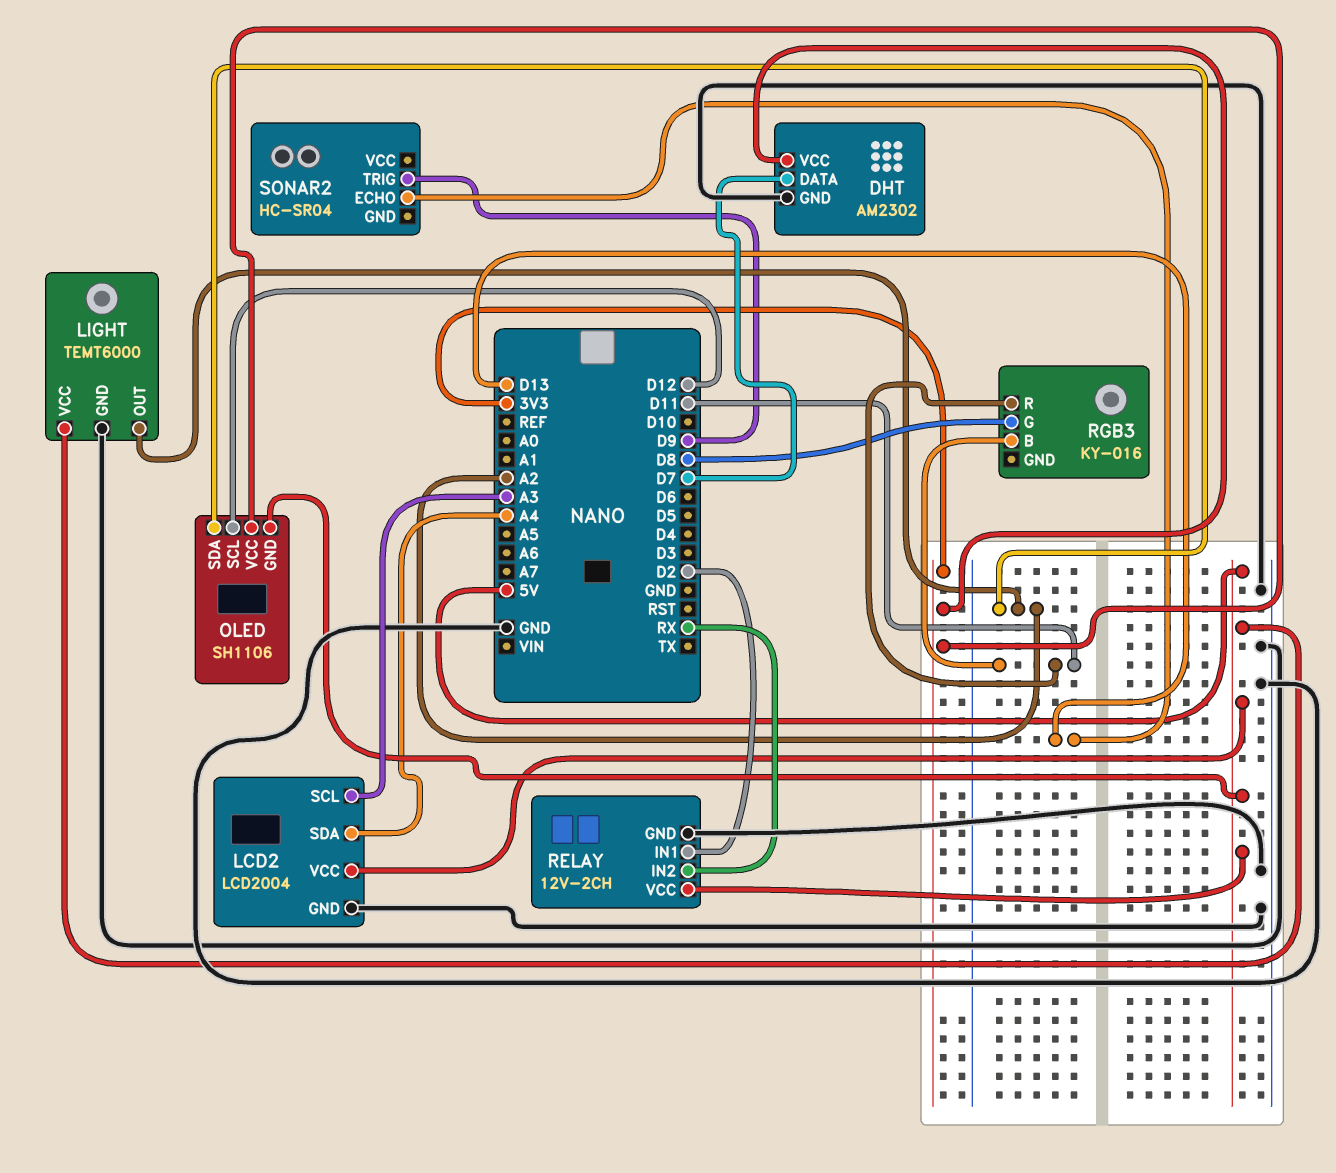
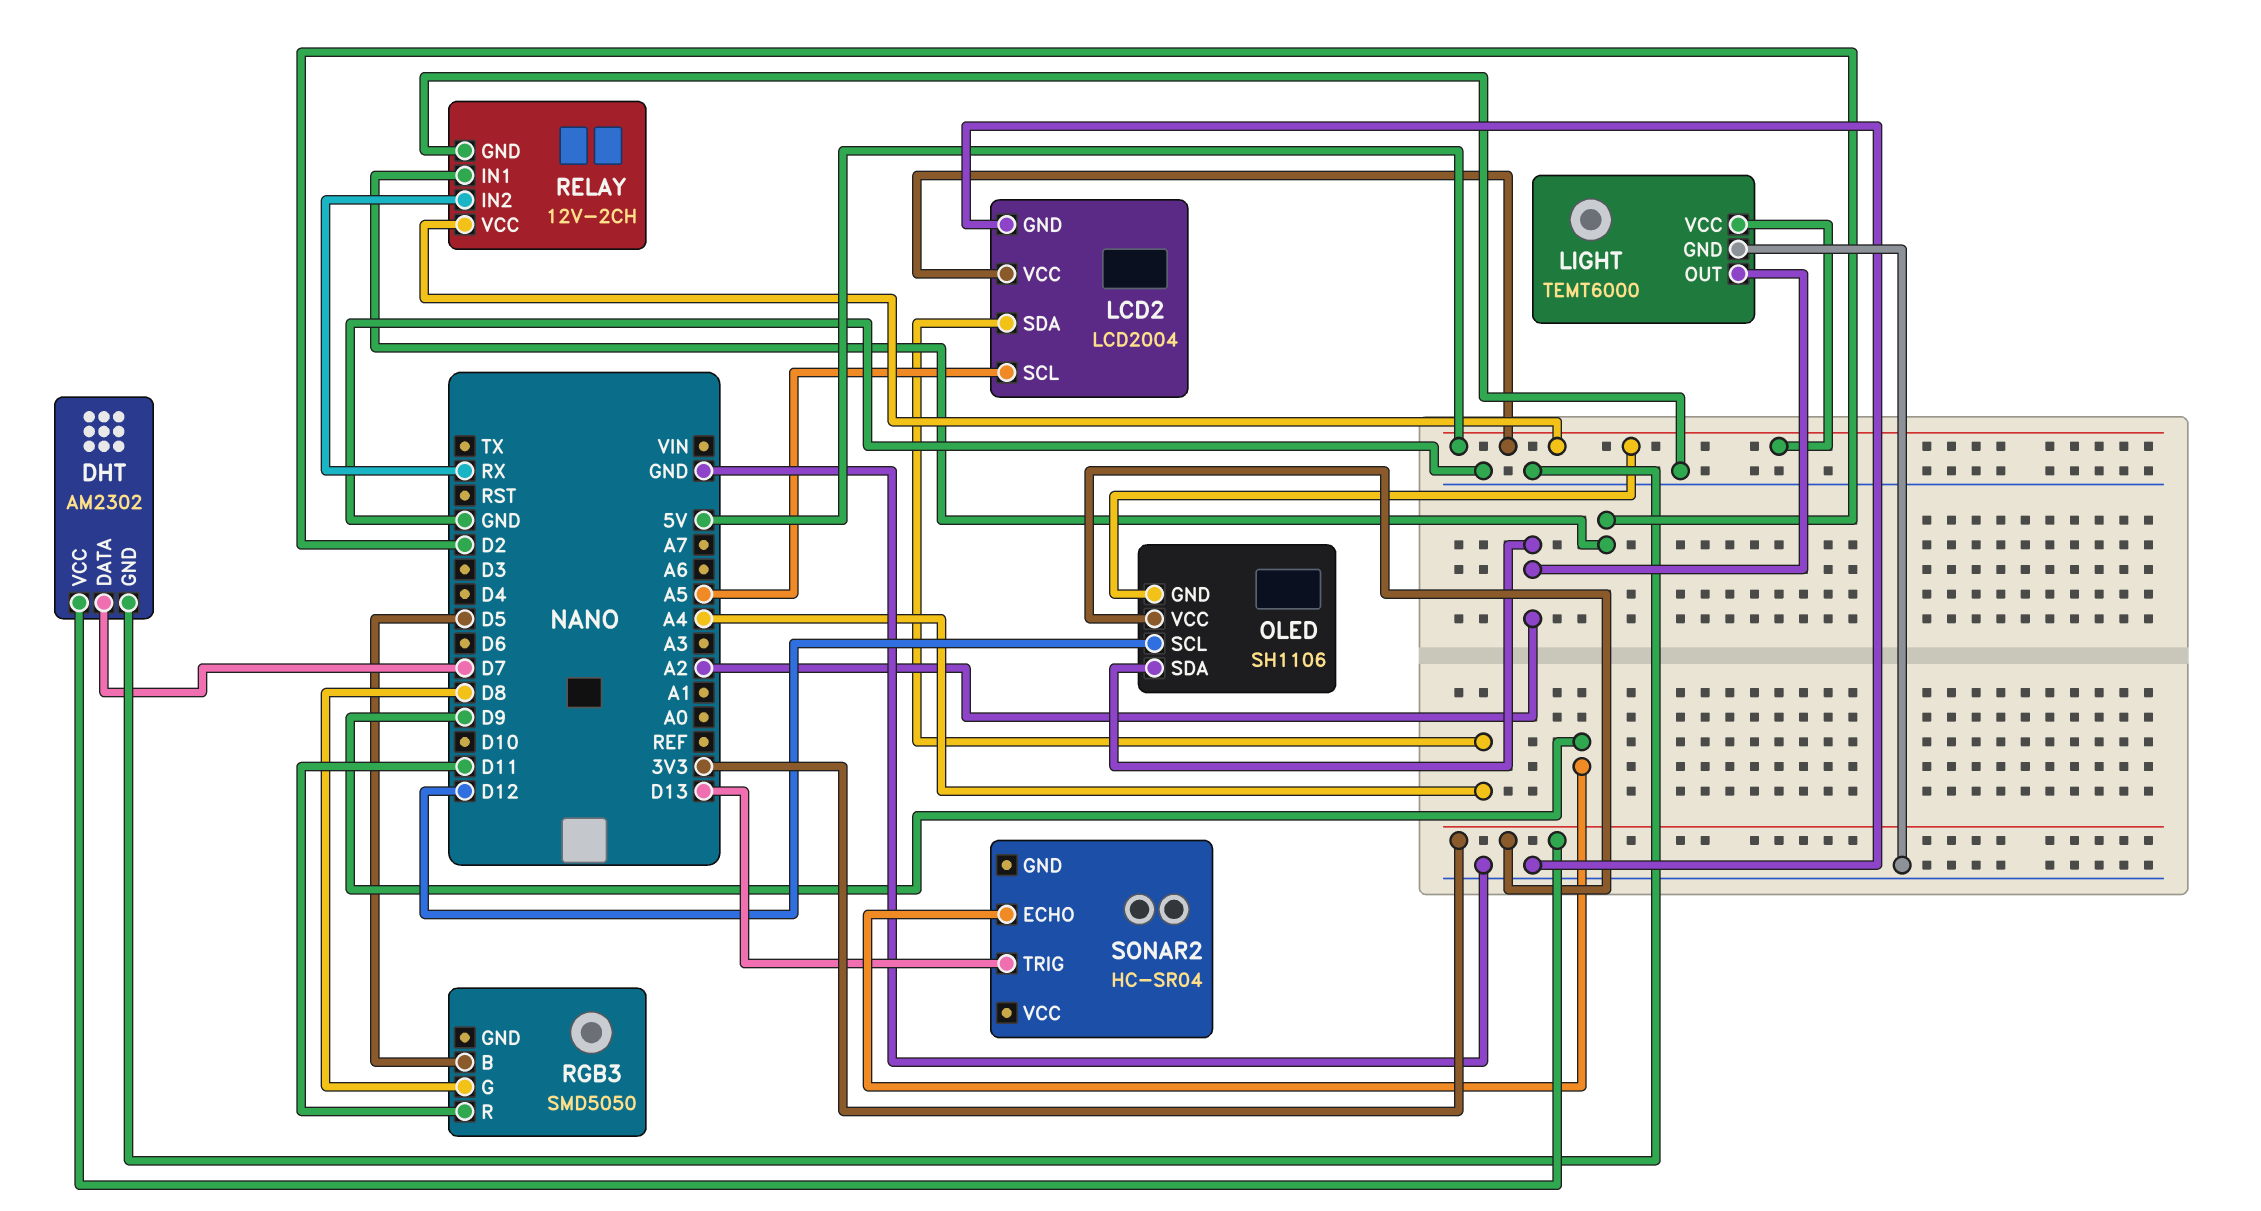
LCD2 pin SCL: A3 -> A5
RGB3: KY-016 -> SMD5050
RGB3 pin B: D11 -> D5
SONAR2 pin ECHO: D13 -> D9
SONAR2 pin TRIG: D9 -> D13

